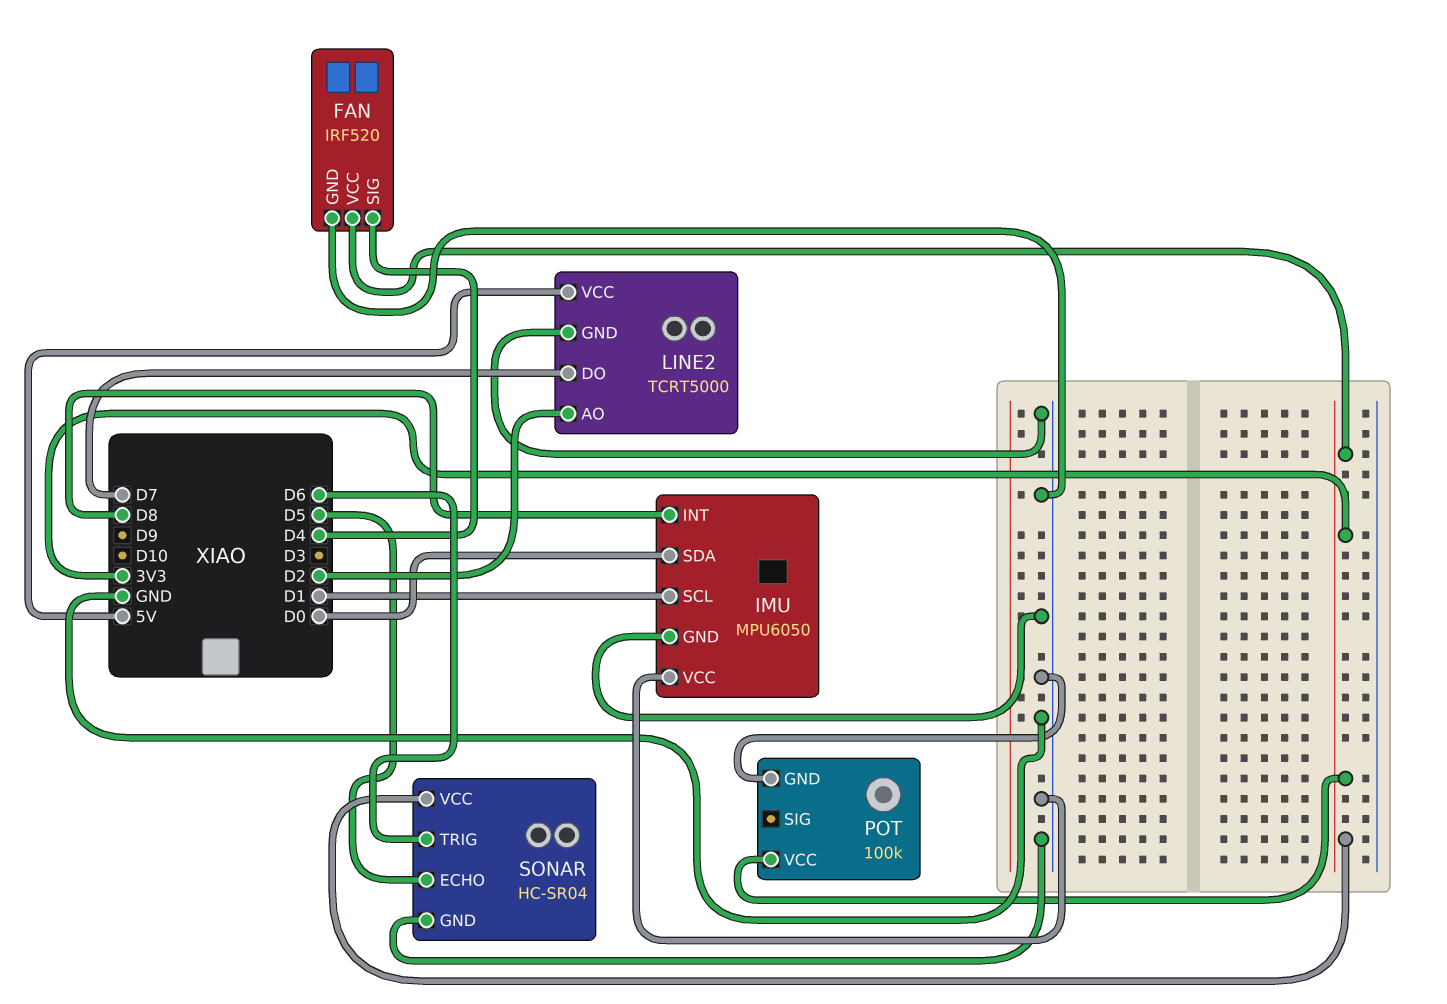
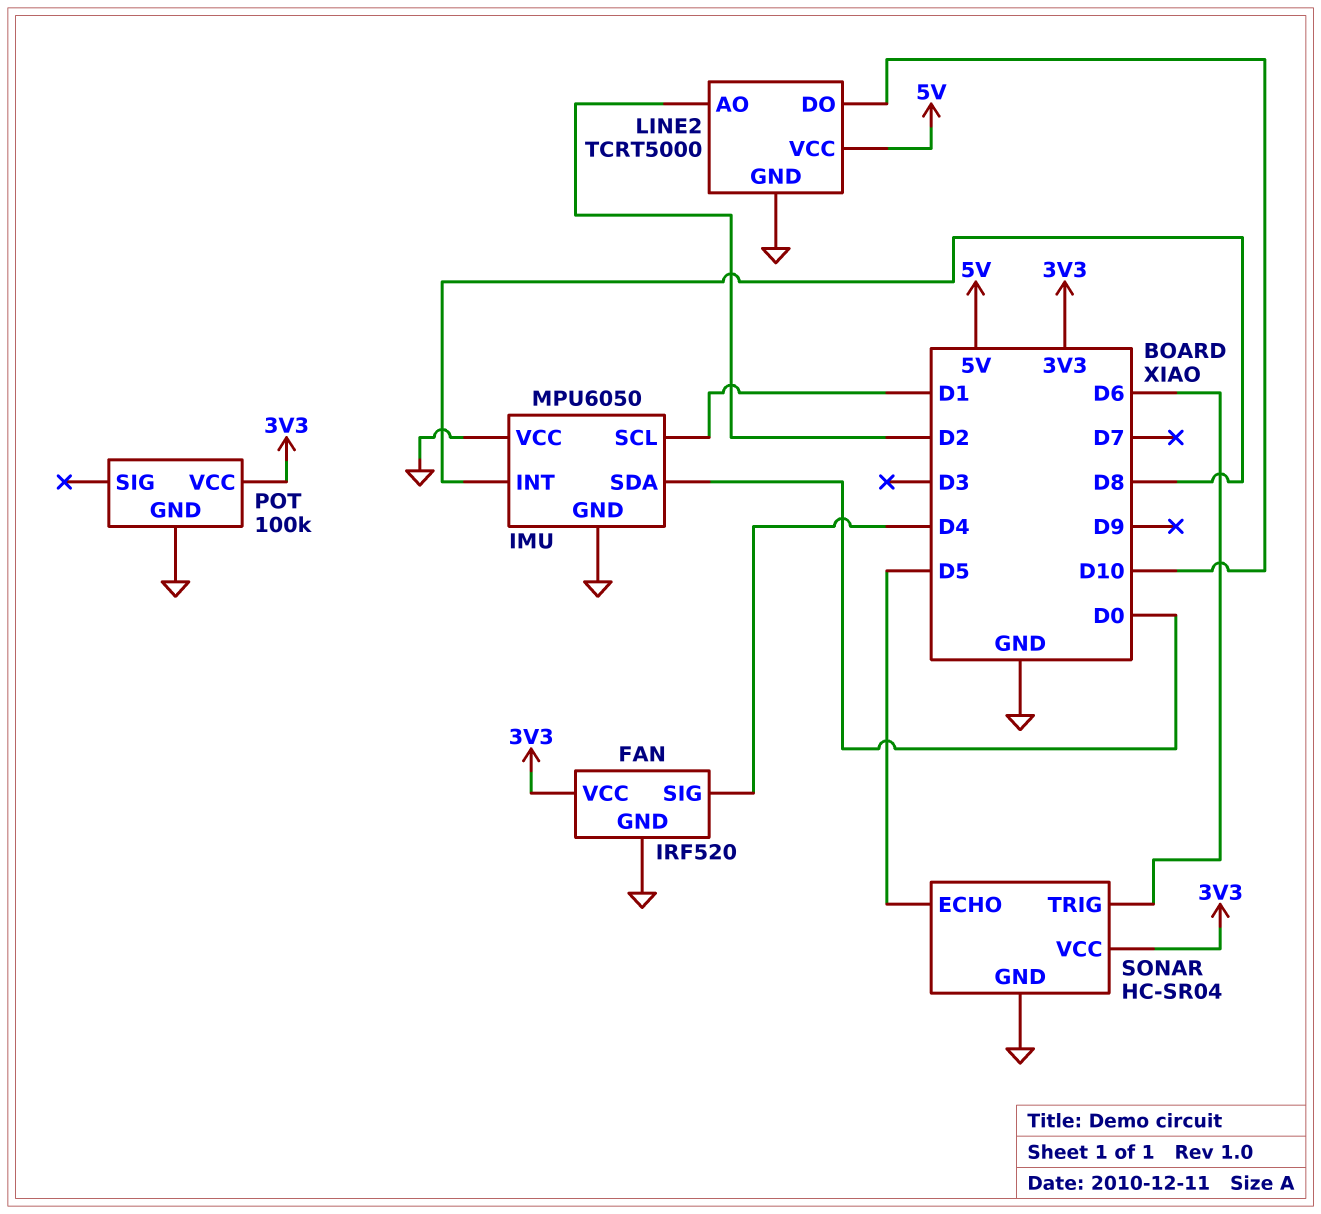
LINE2 pin DO: D7 -> D10

